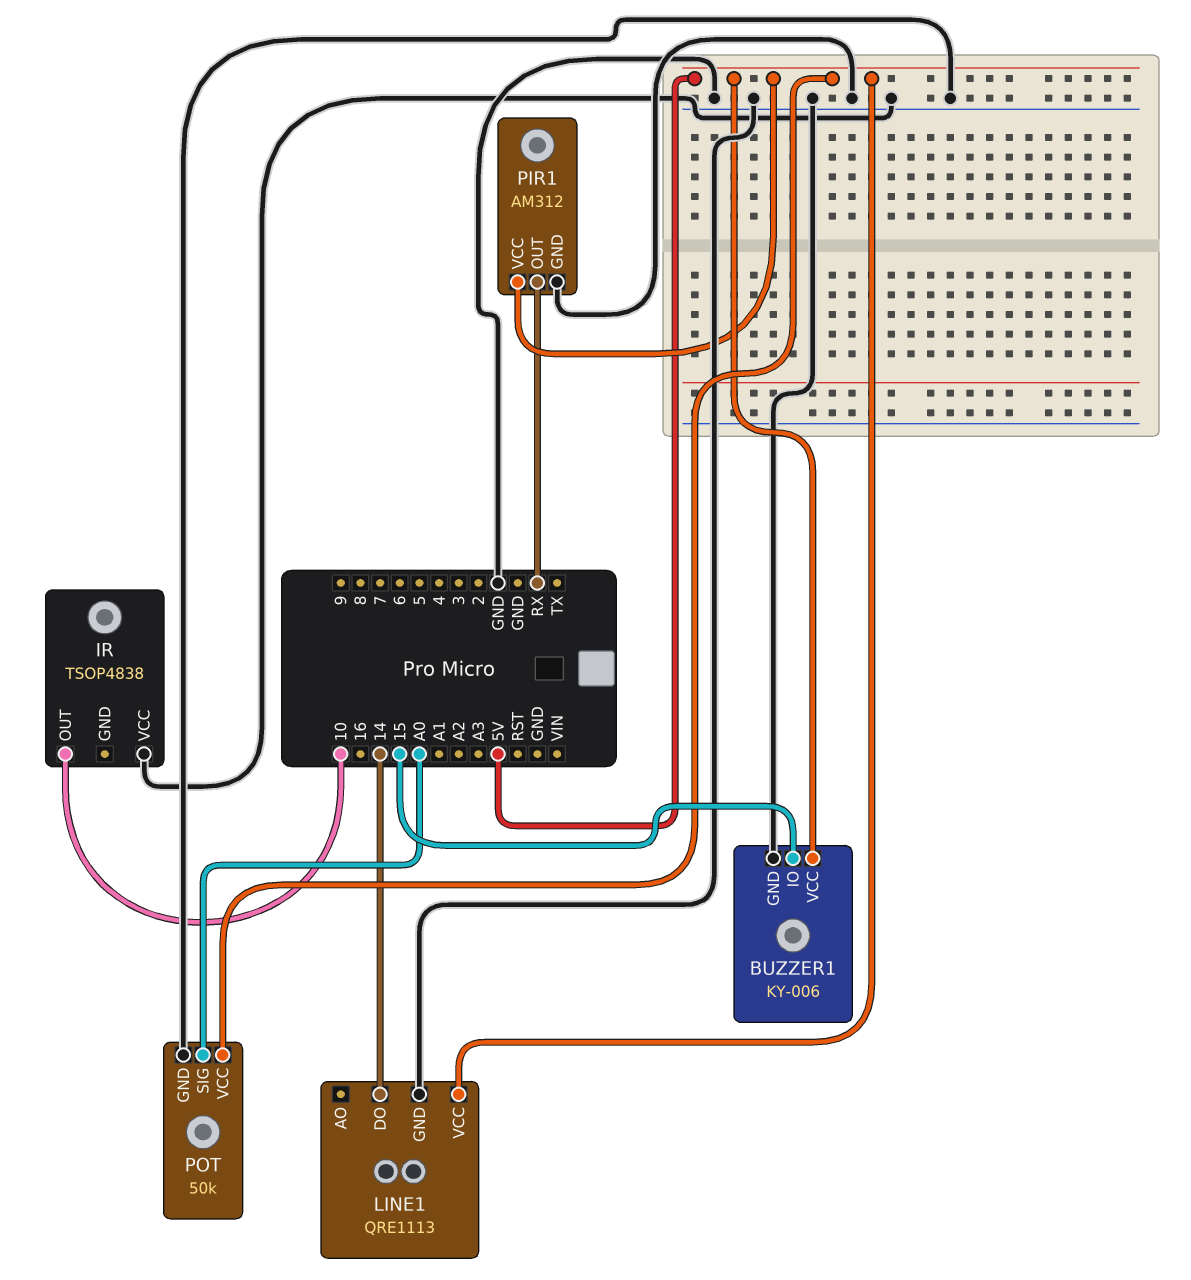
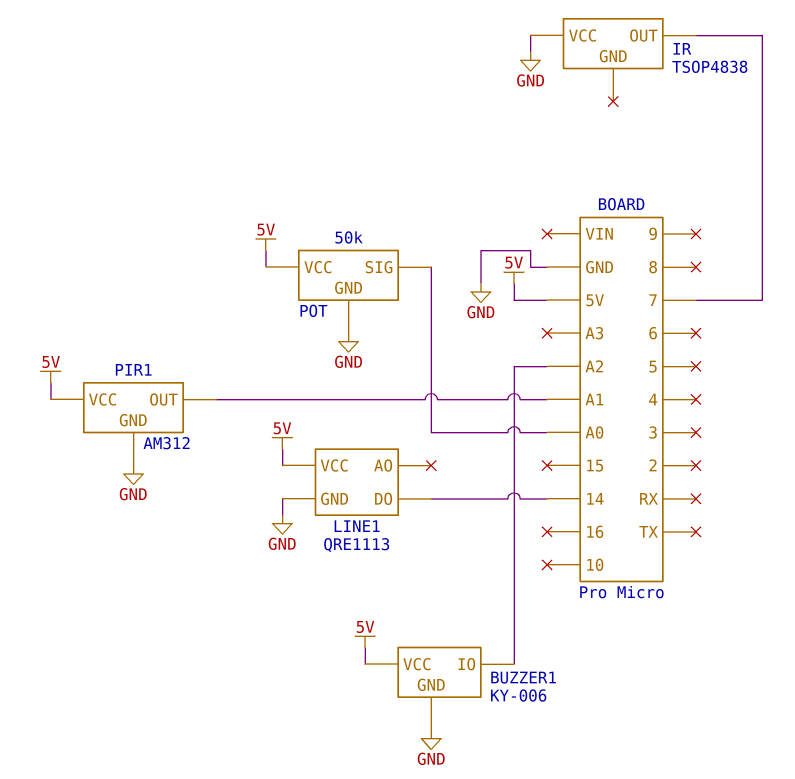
BUZZER1 pin IO: 15 -> A2
IR pin OUT: 10 -> 7
PIR1 pin OUT: RX -> A1

